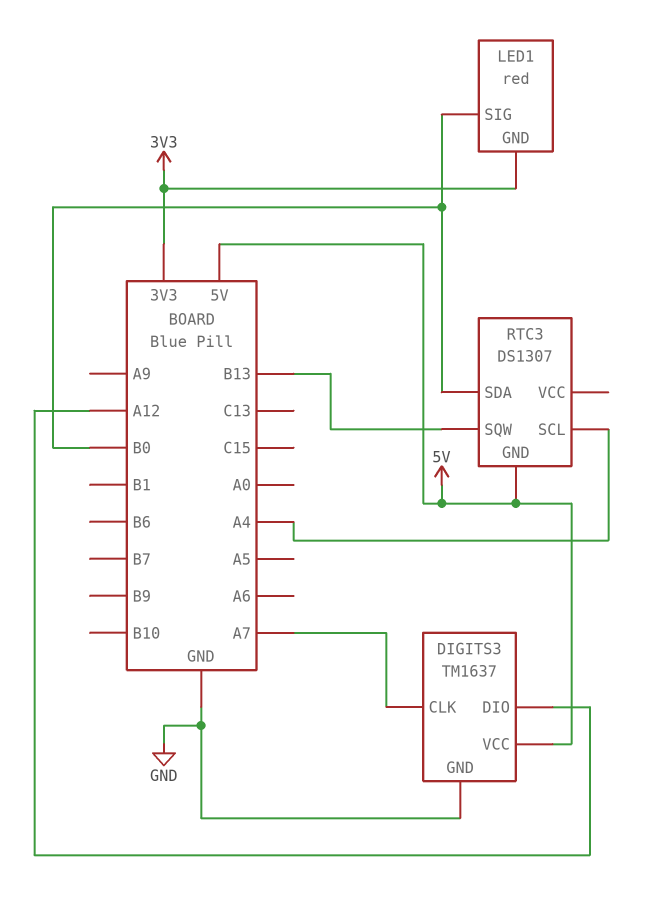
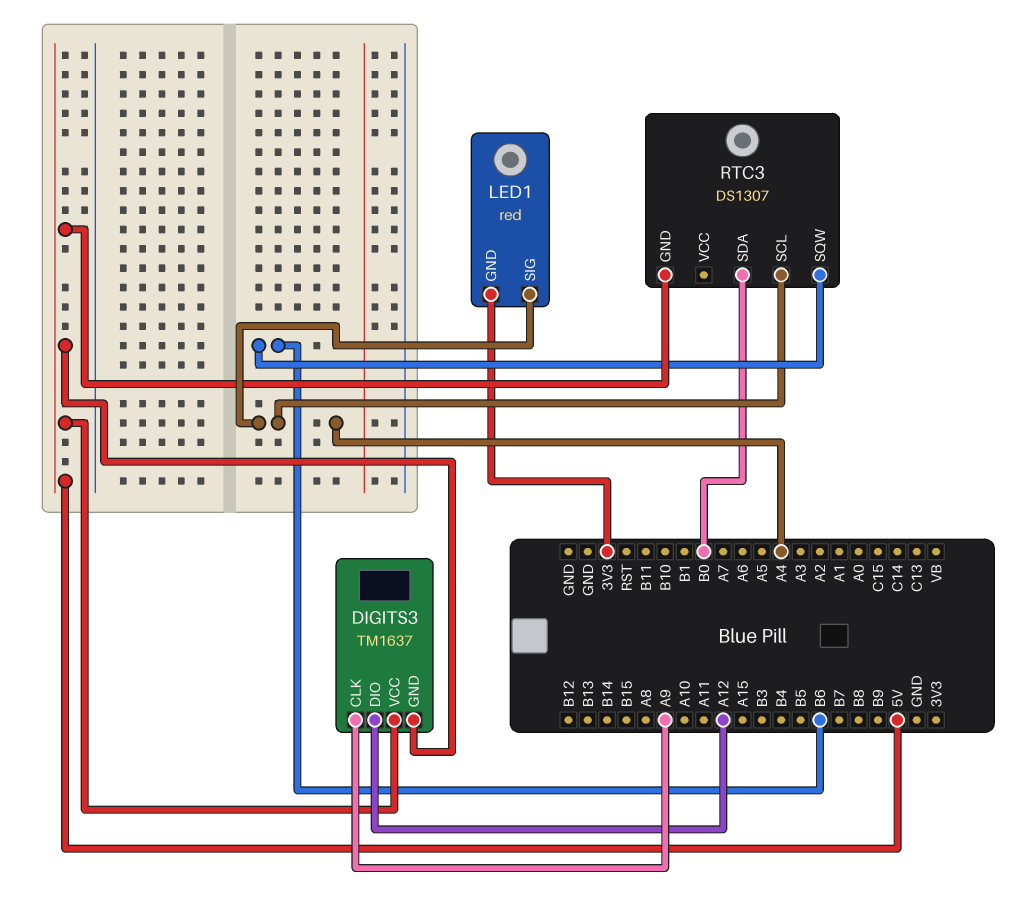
DIGITS3 pin CLK: A7 -> A9
DIGITS3 pin GND: GND -> 5V
LED1 pin SIG: B0 -> A4
RTC3 pin SQW: B13 -> B6

